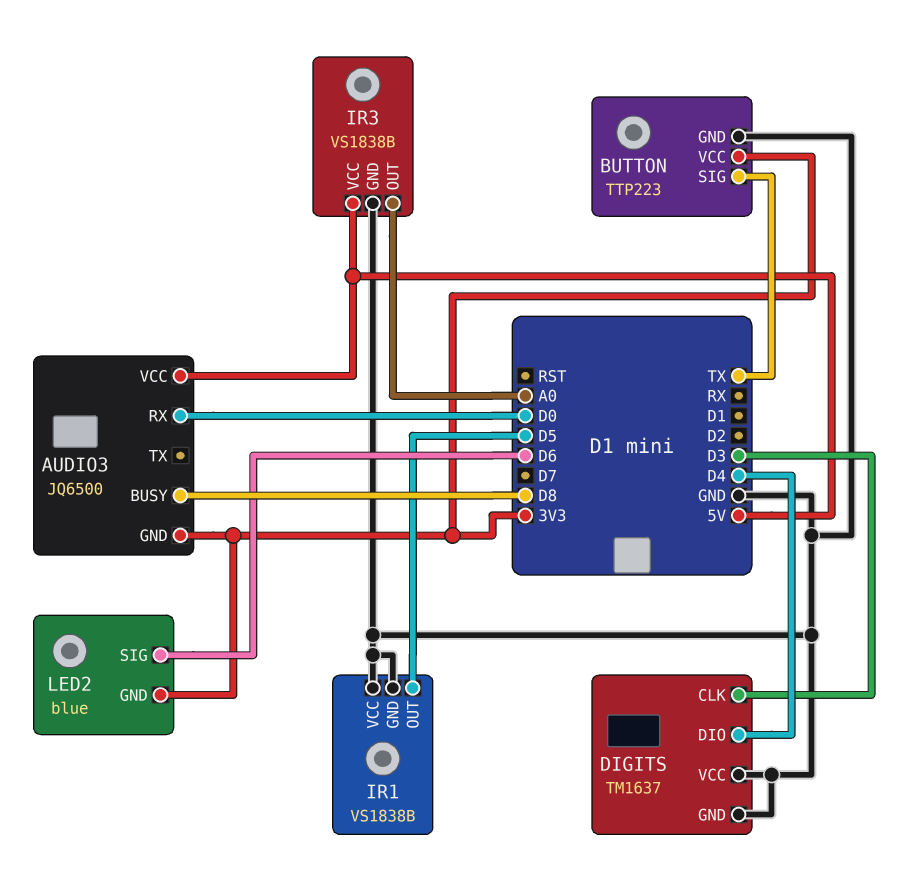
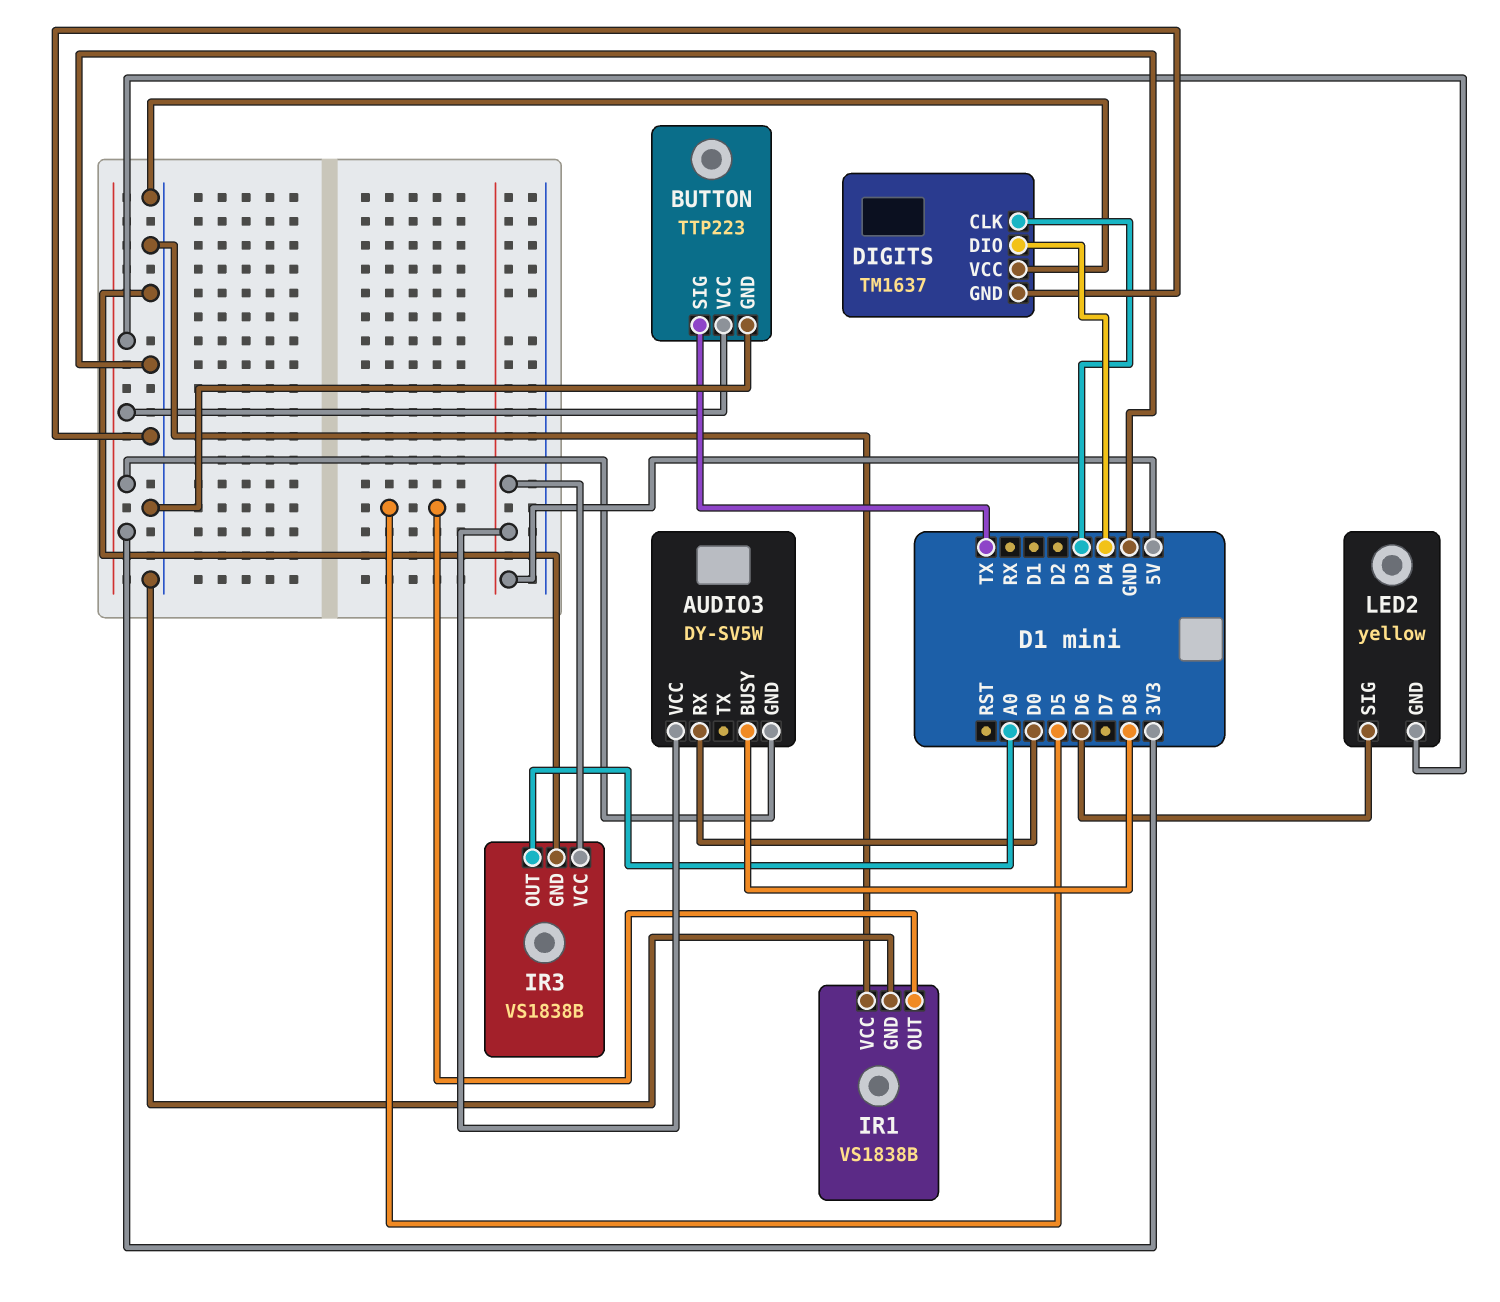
AUDIO3: JQ6500 -> DY-SV5W
LED2: blue -> yellow

